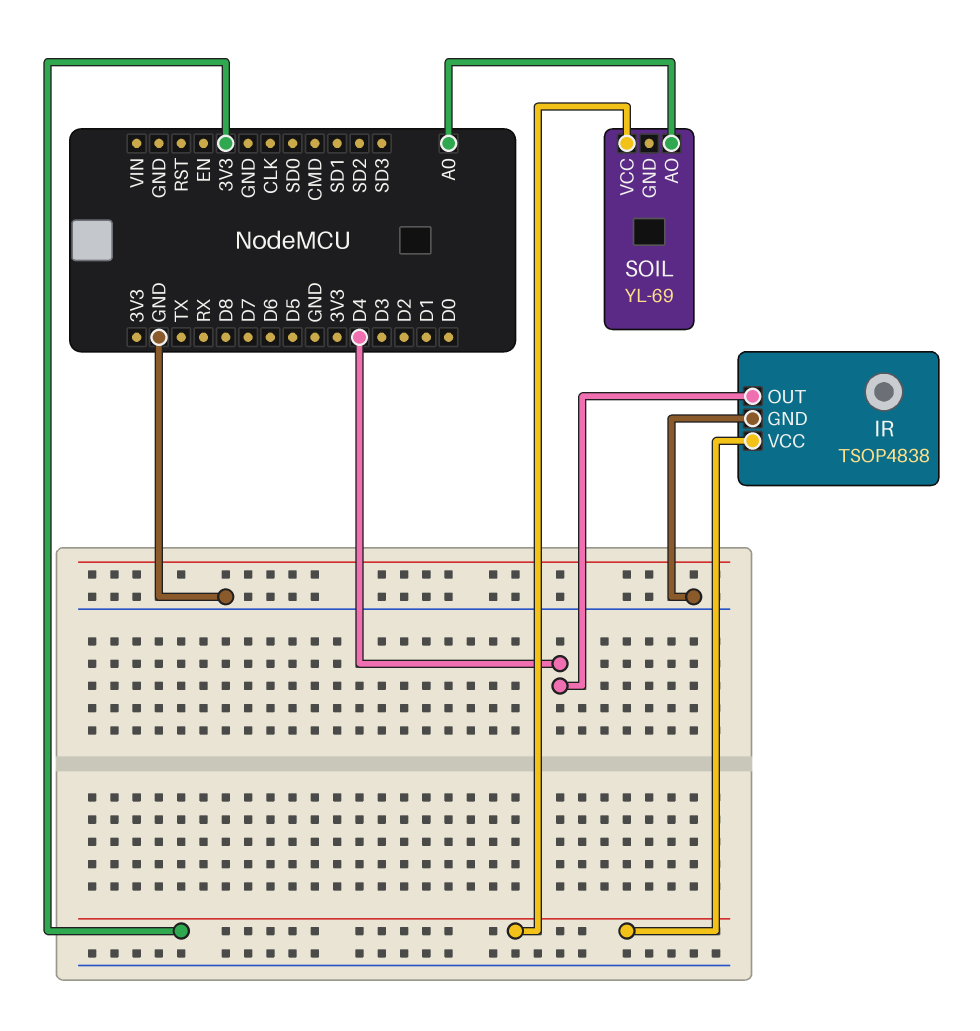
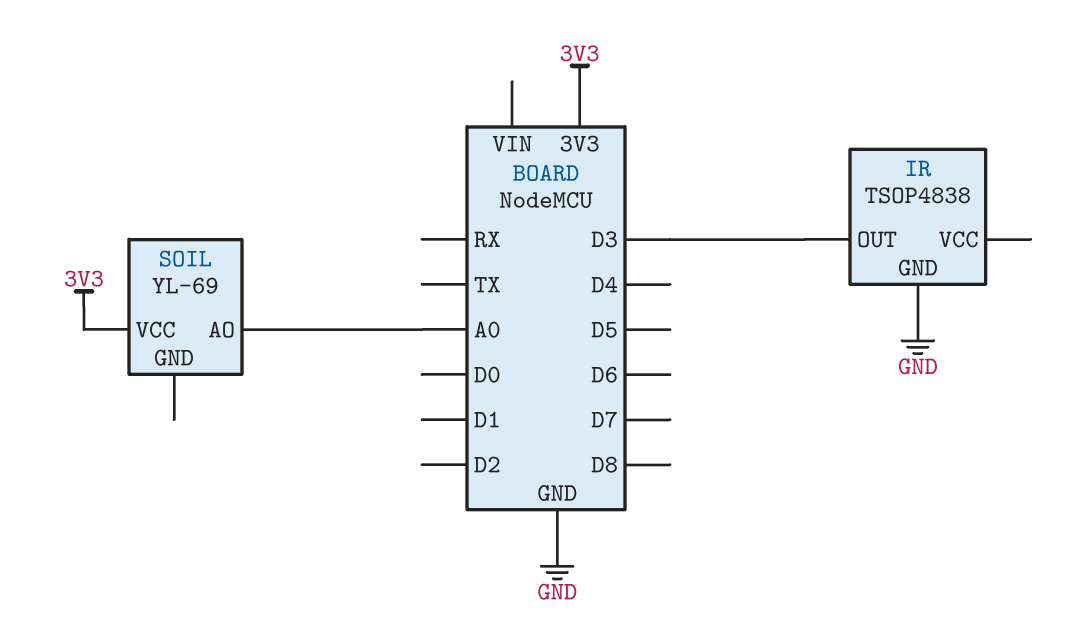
IR pin OUT: D4 -> D3
IR pin VCC: 3V3 -> none

